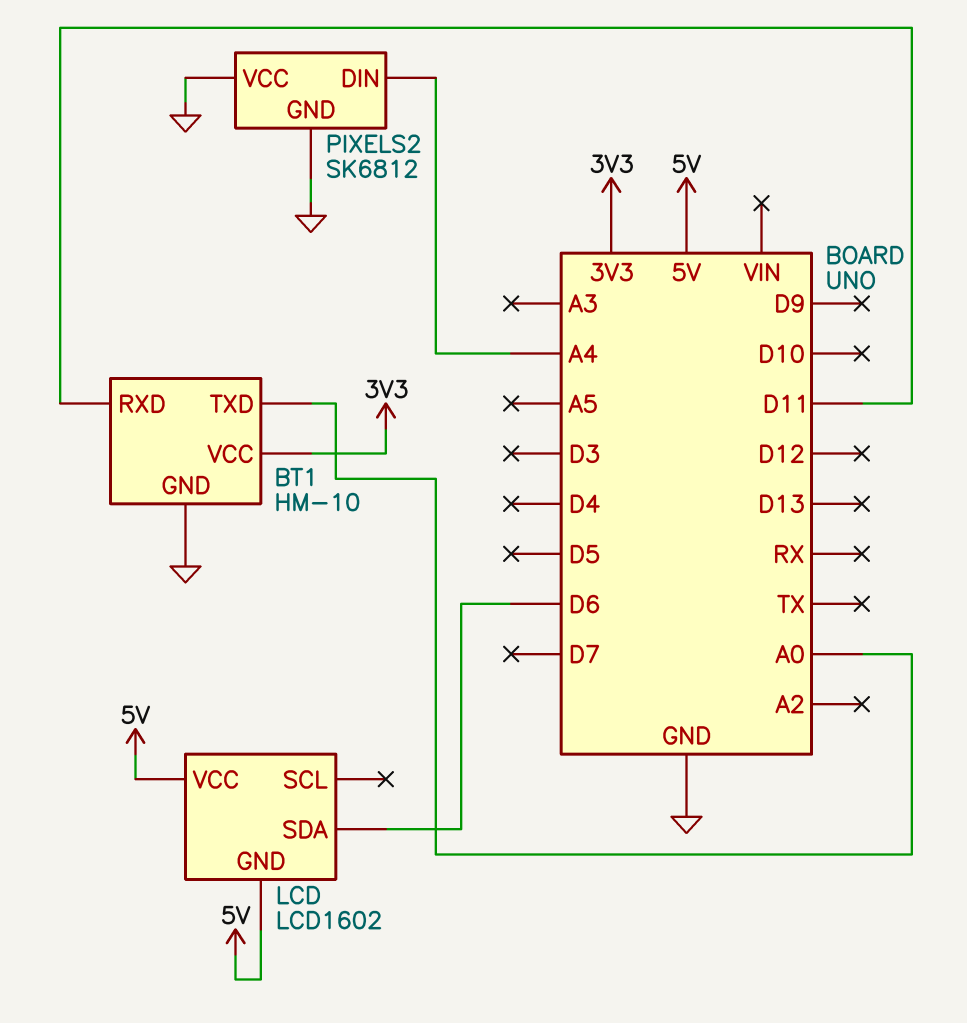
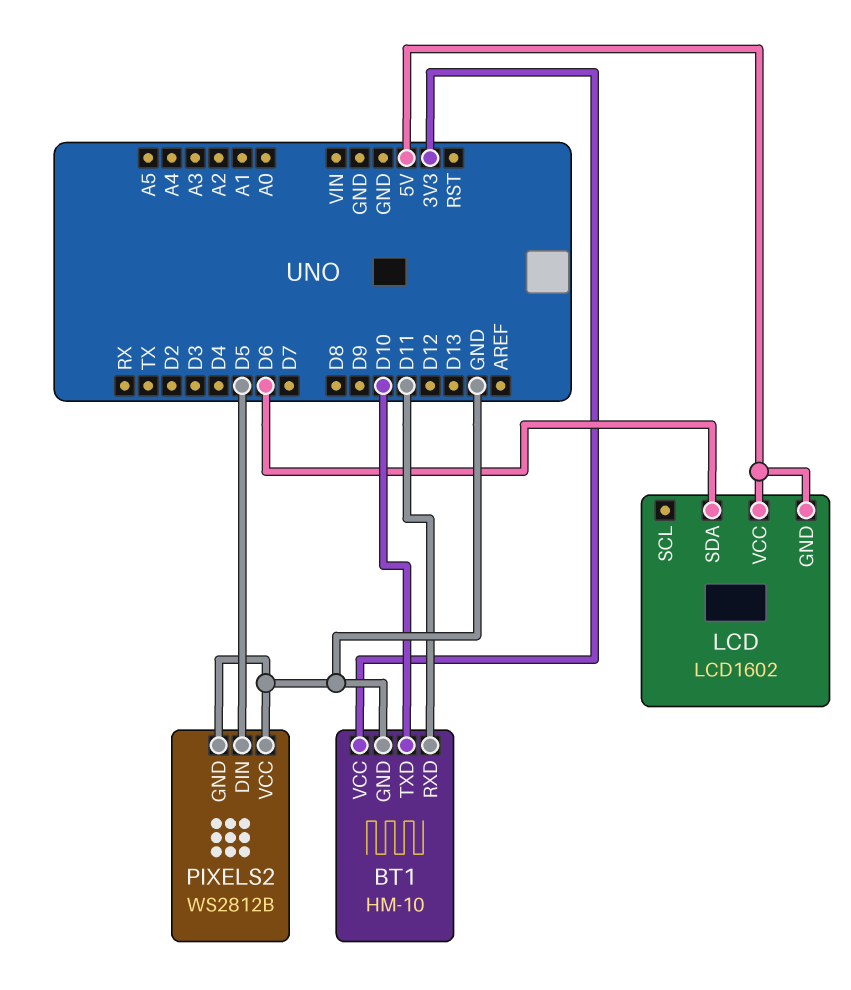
BT1 pin TXD: A0 -> D10
PIXELS2: SK6812 -> WS2812B
PIXELS2 pin DIN: A4 -> D5

